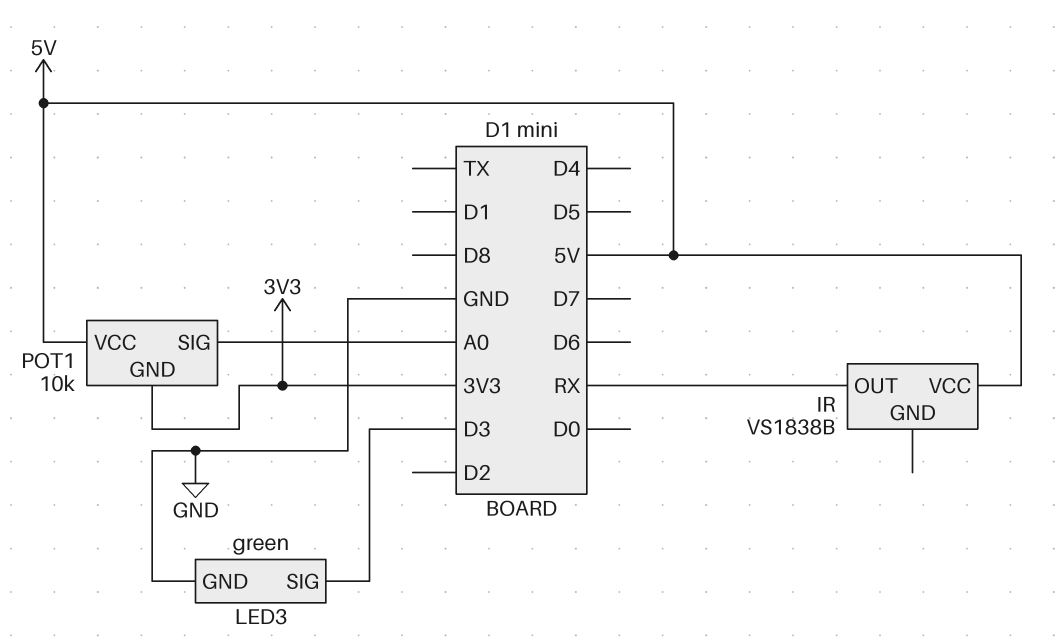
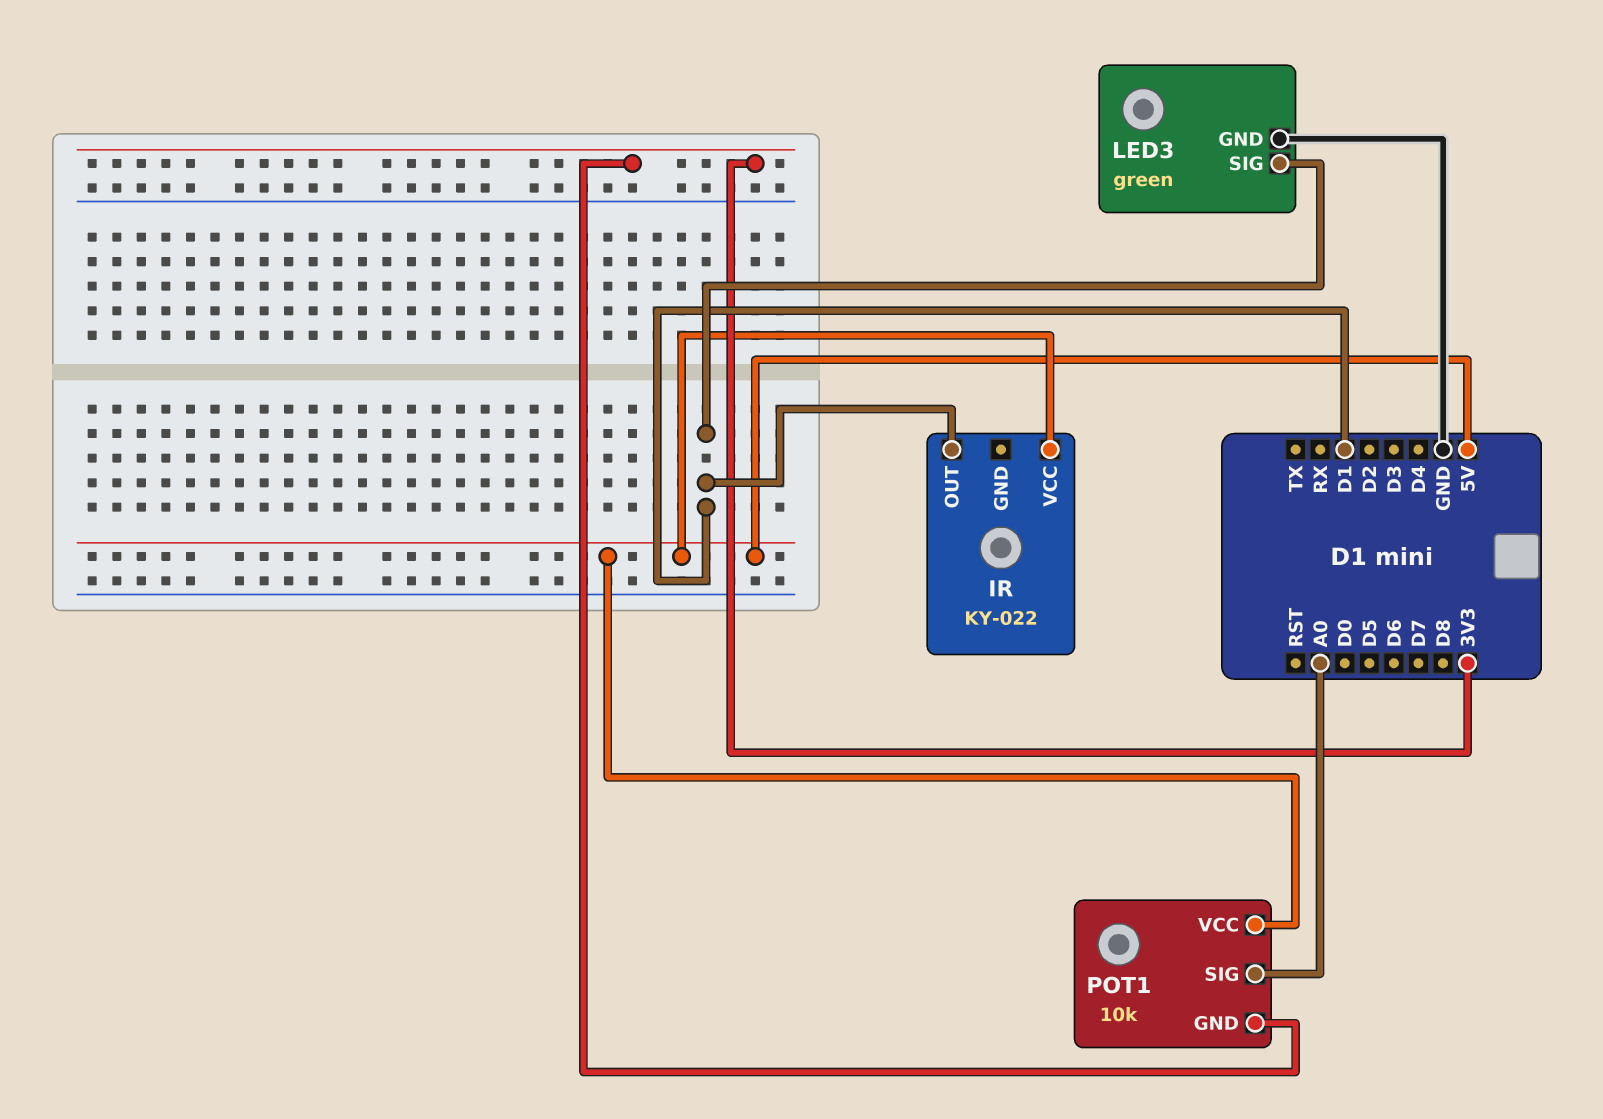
IR: VS1838B -> KY-022
IR pin OUT: RX -> D1
LED3 pin SIG: D3 -> D1

